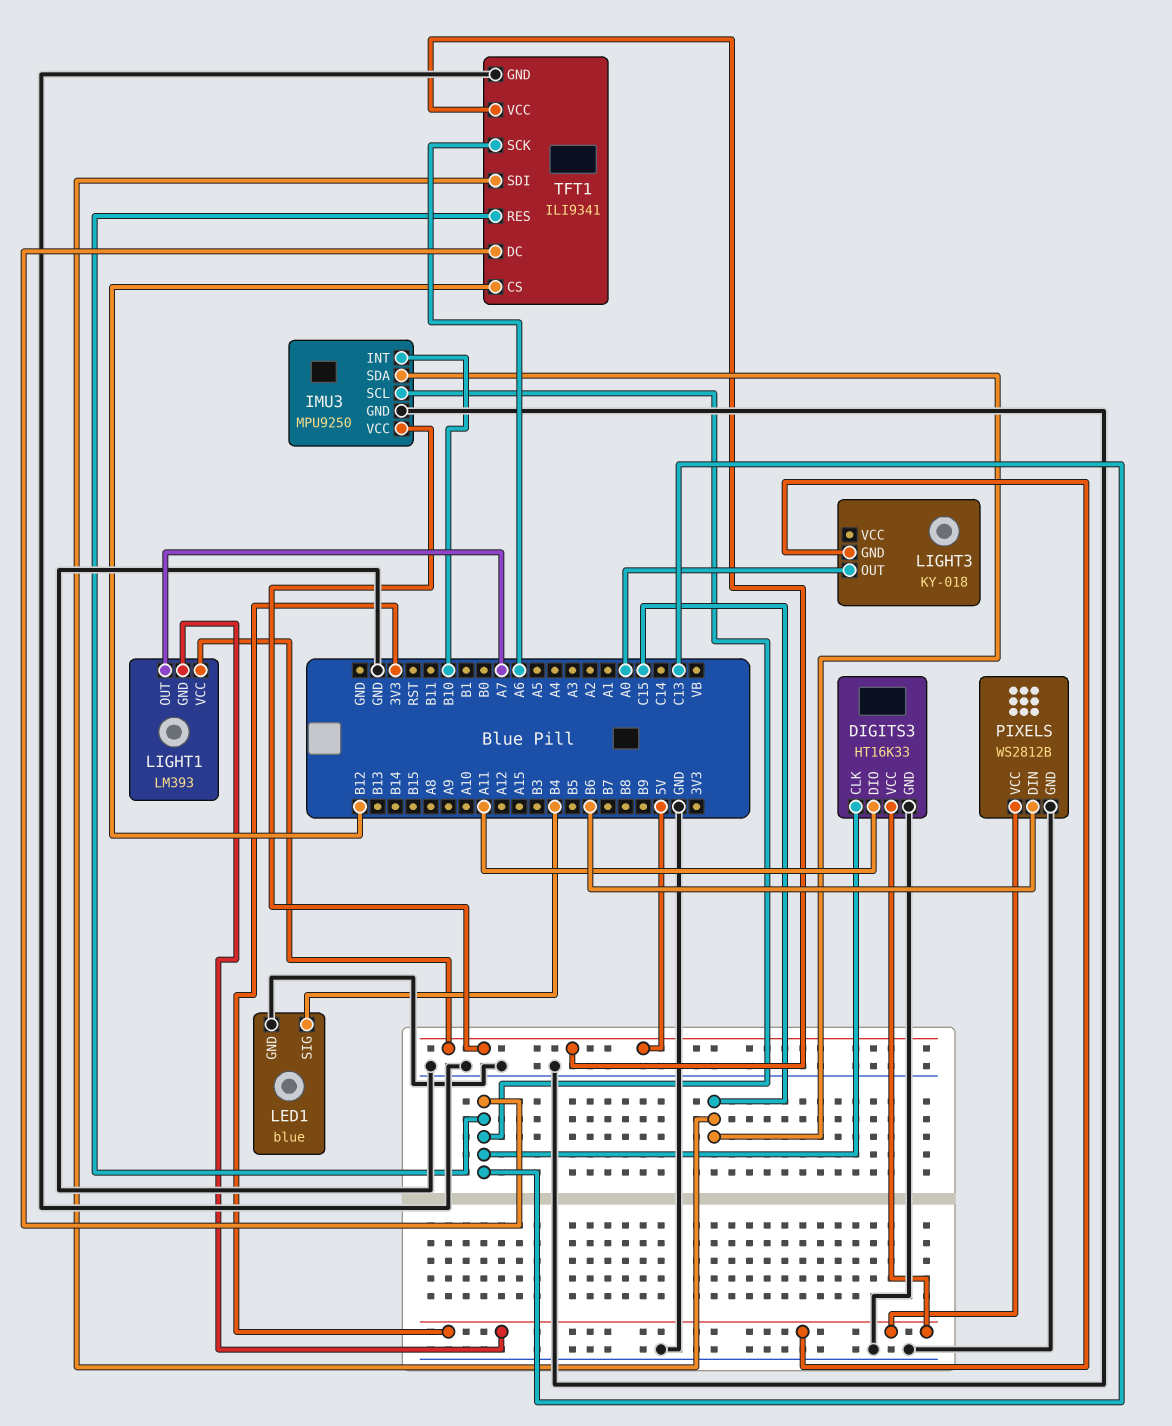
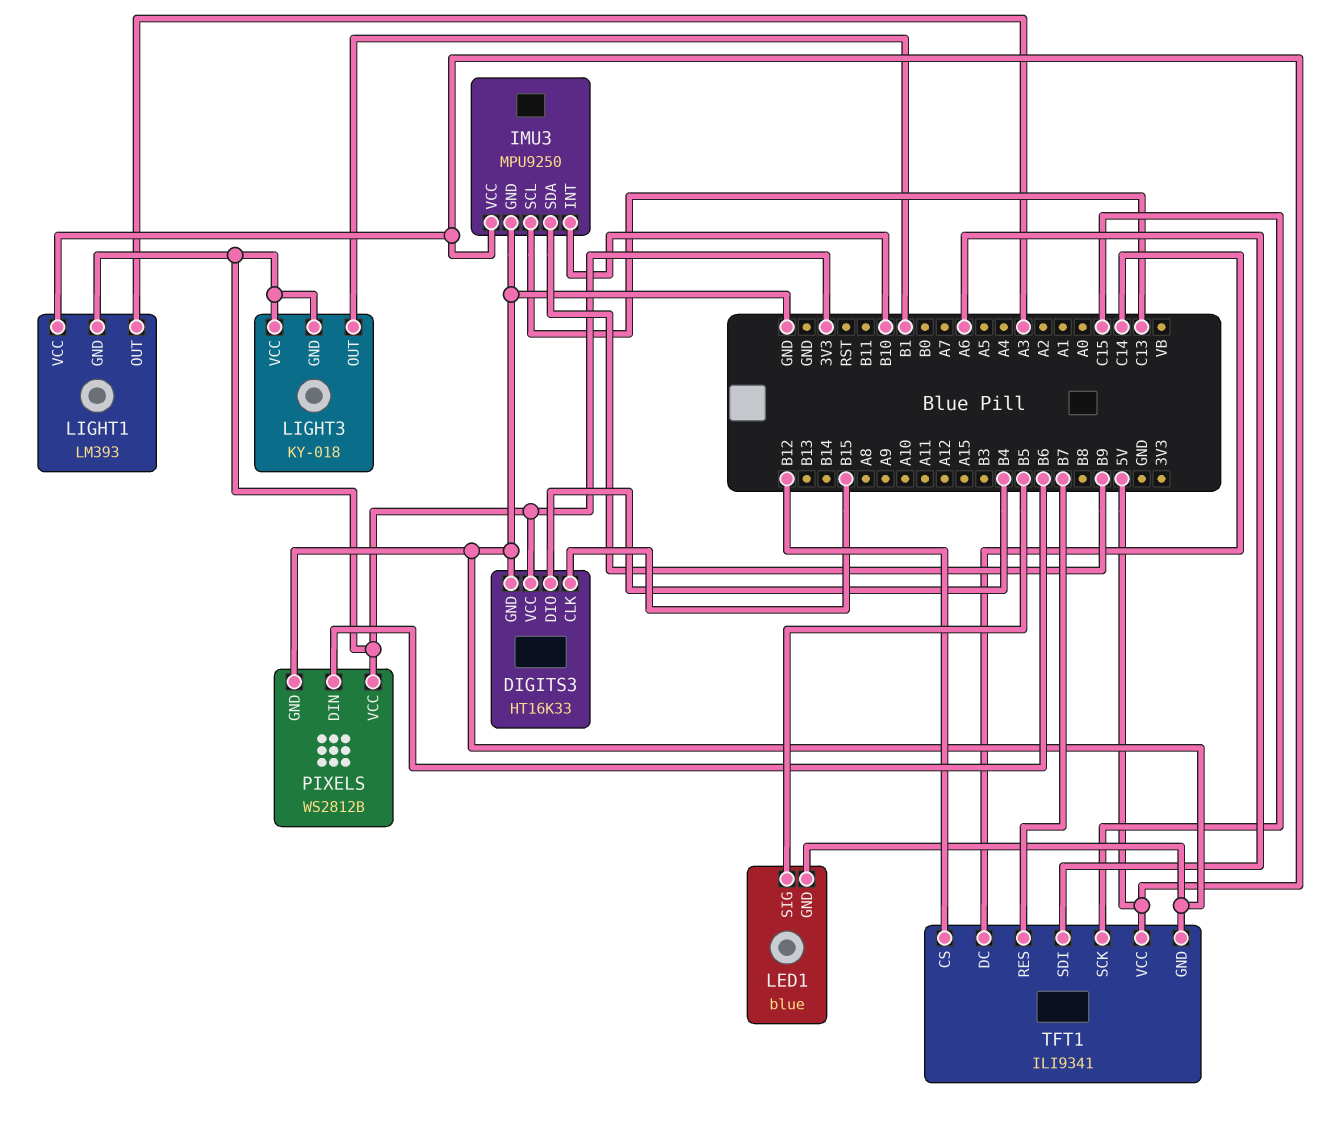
DIGITS3 pin CLK: C13 -> B15
DIGITS3 pin DIO: A11 -> B4
IMU3 pin SDA: C15 -> B9
LED1 pin SIG: B4 -> B5
LIGHT1 pin OUT: A7 -> A3
LIGHT3 pin OUT: A0 -> B1
LIGHT3 pin VCC: none -> 3V3
TFT1 pin DC: C13 -> C14
TFT1 pin RES: C13 -> B7
TFT1 pin SCK: A6 -> C15
TFT1 pin SDI: C15 -> A6

